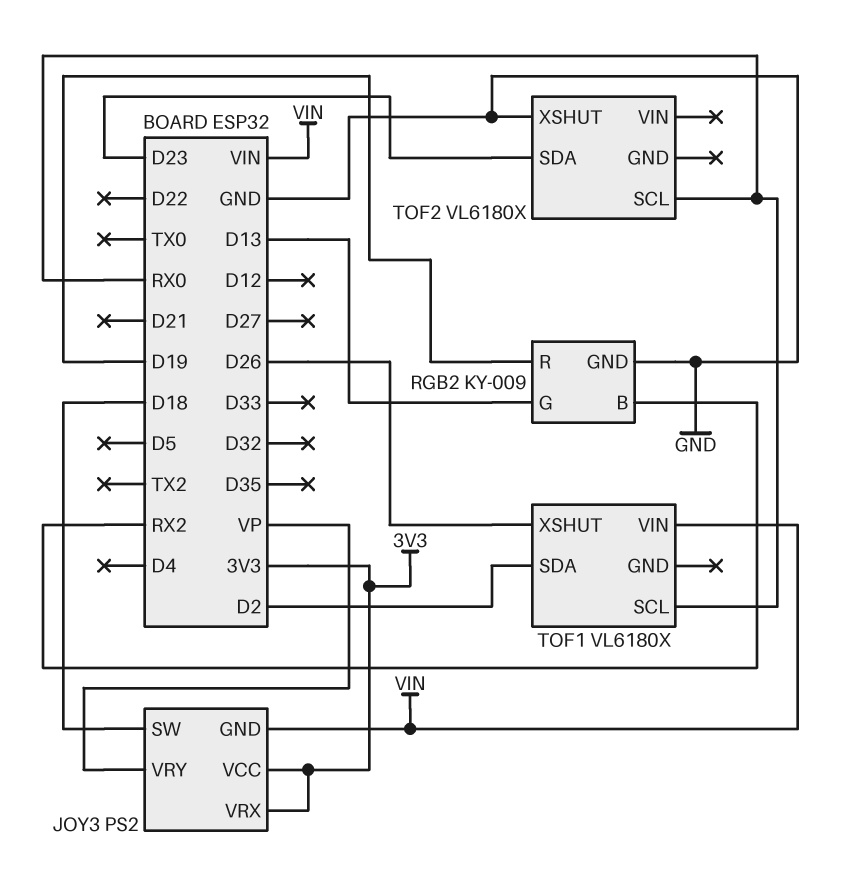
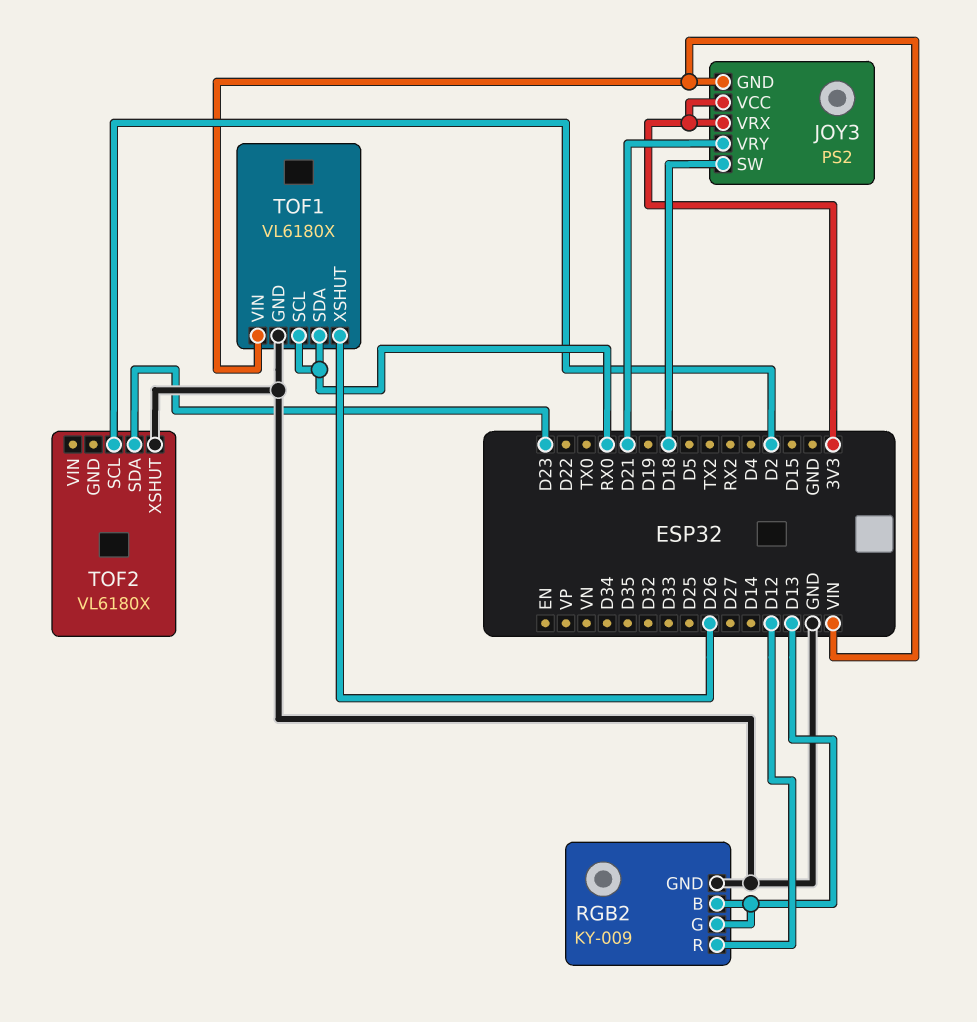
JOY3 pin VRY: VP -> D21
RGB2 pin B: RX2 -> D13
RGB2 pin R: D19 -> D12
TOF1 pin GND: none -> GND
TOF1 pin SDA: D2 -> RX0
TOF2 pin SCL: RX0 -> D2

